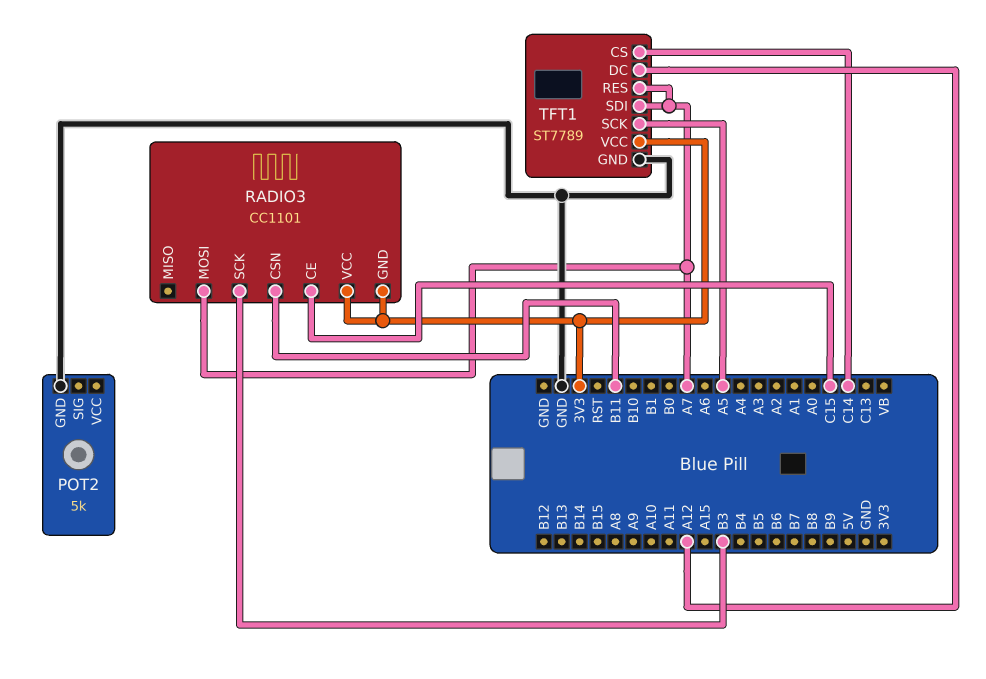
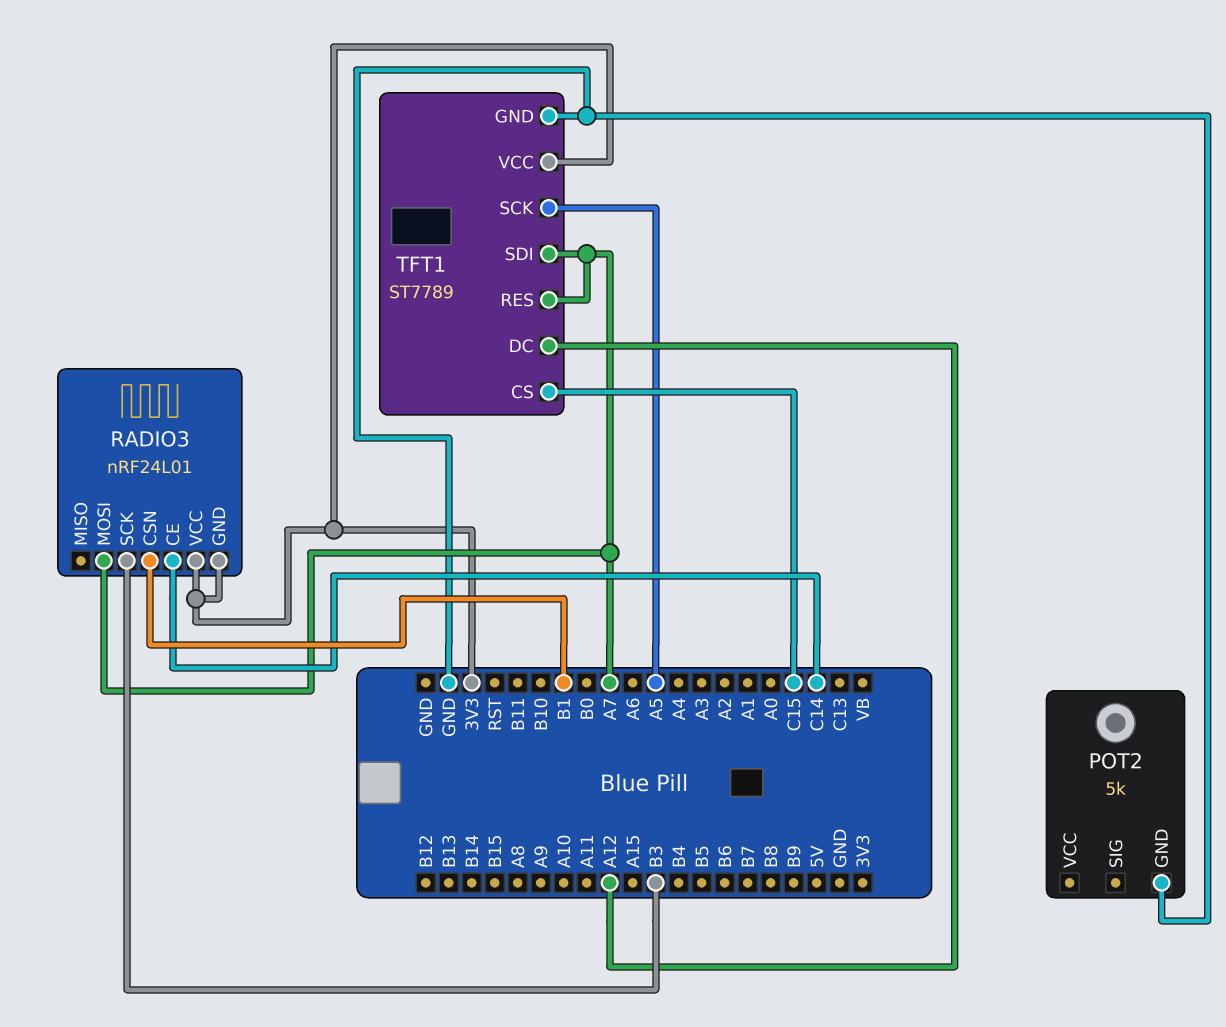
RADIO3: CC1101 -> nRF24L01
RADIO3 pin CE: C15 -> C14
RADIO3 pin CSN: B11 -> B1
TFT1 pin CS: C14 -> C15

